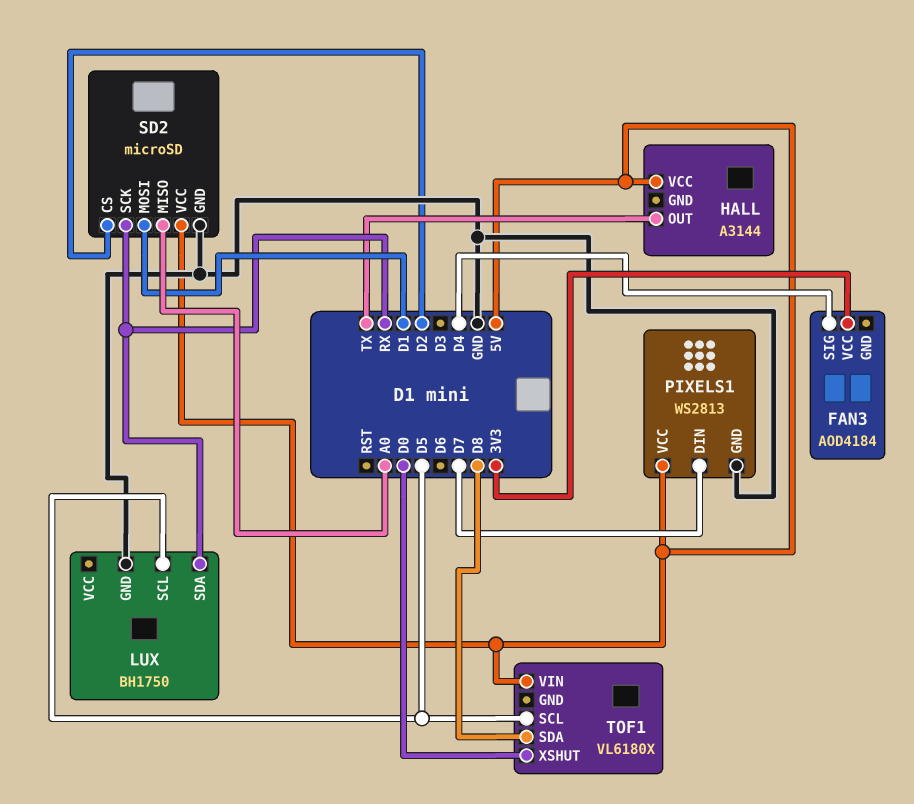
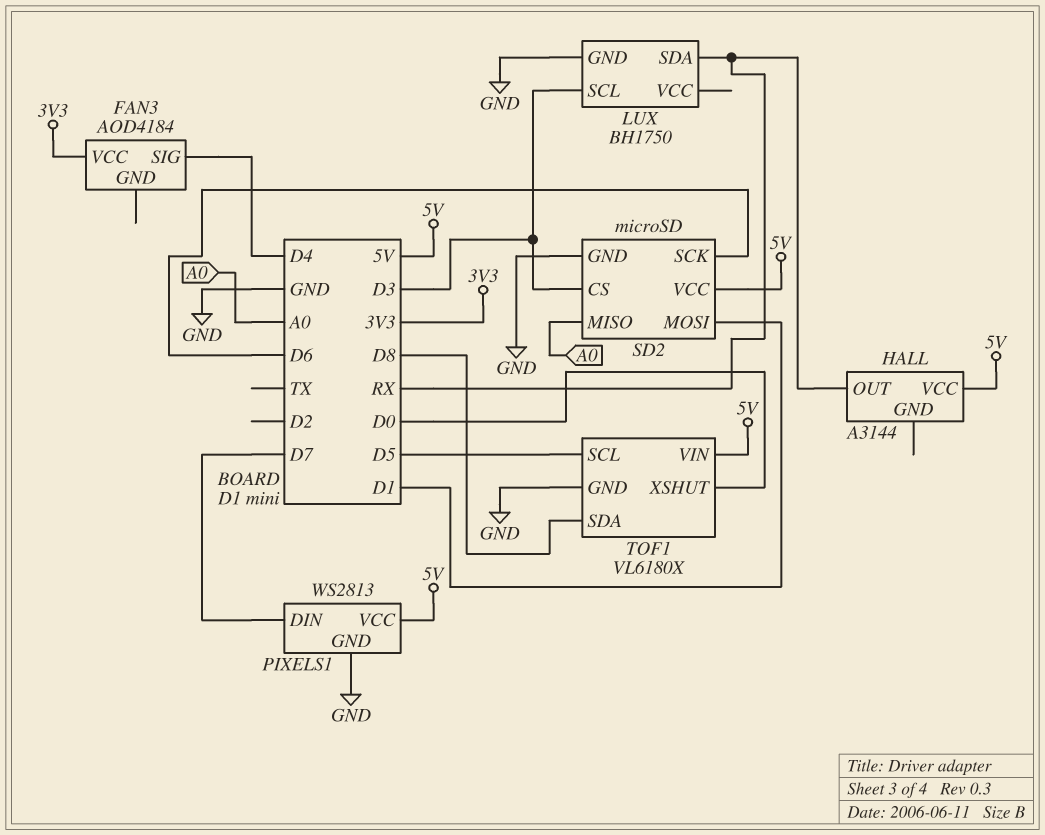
HALL pin OUT: TX -> RX
LUX pin SCL: D5 -> D3
SD2 pin CS: D2 -> D3
SD2 pin SCK: RX -> D6
TOF1 pin GND: none -> GND

